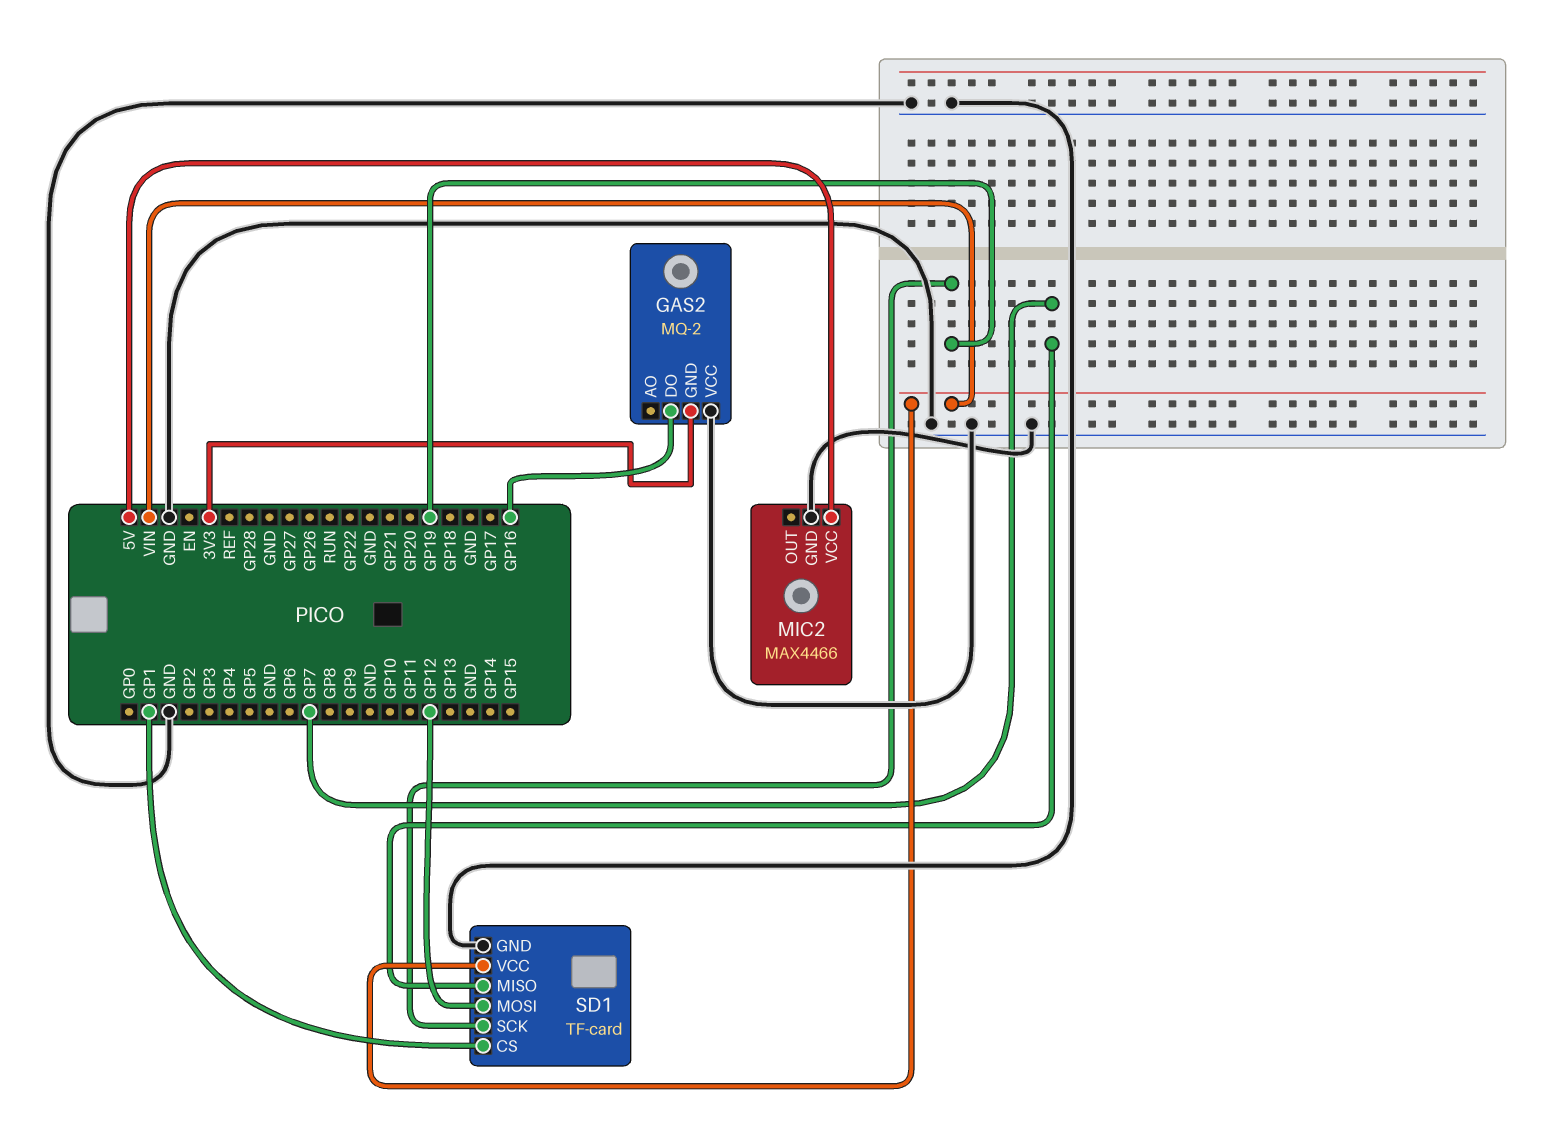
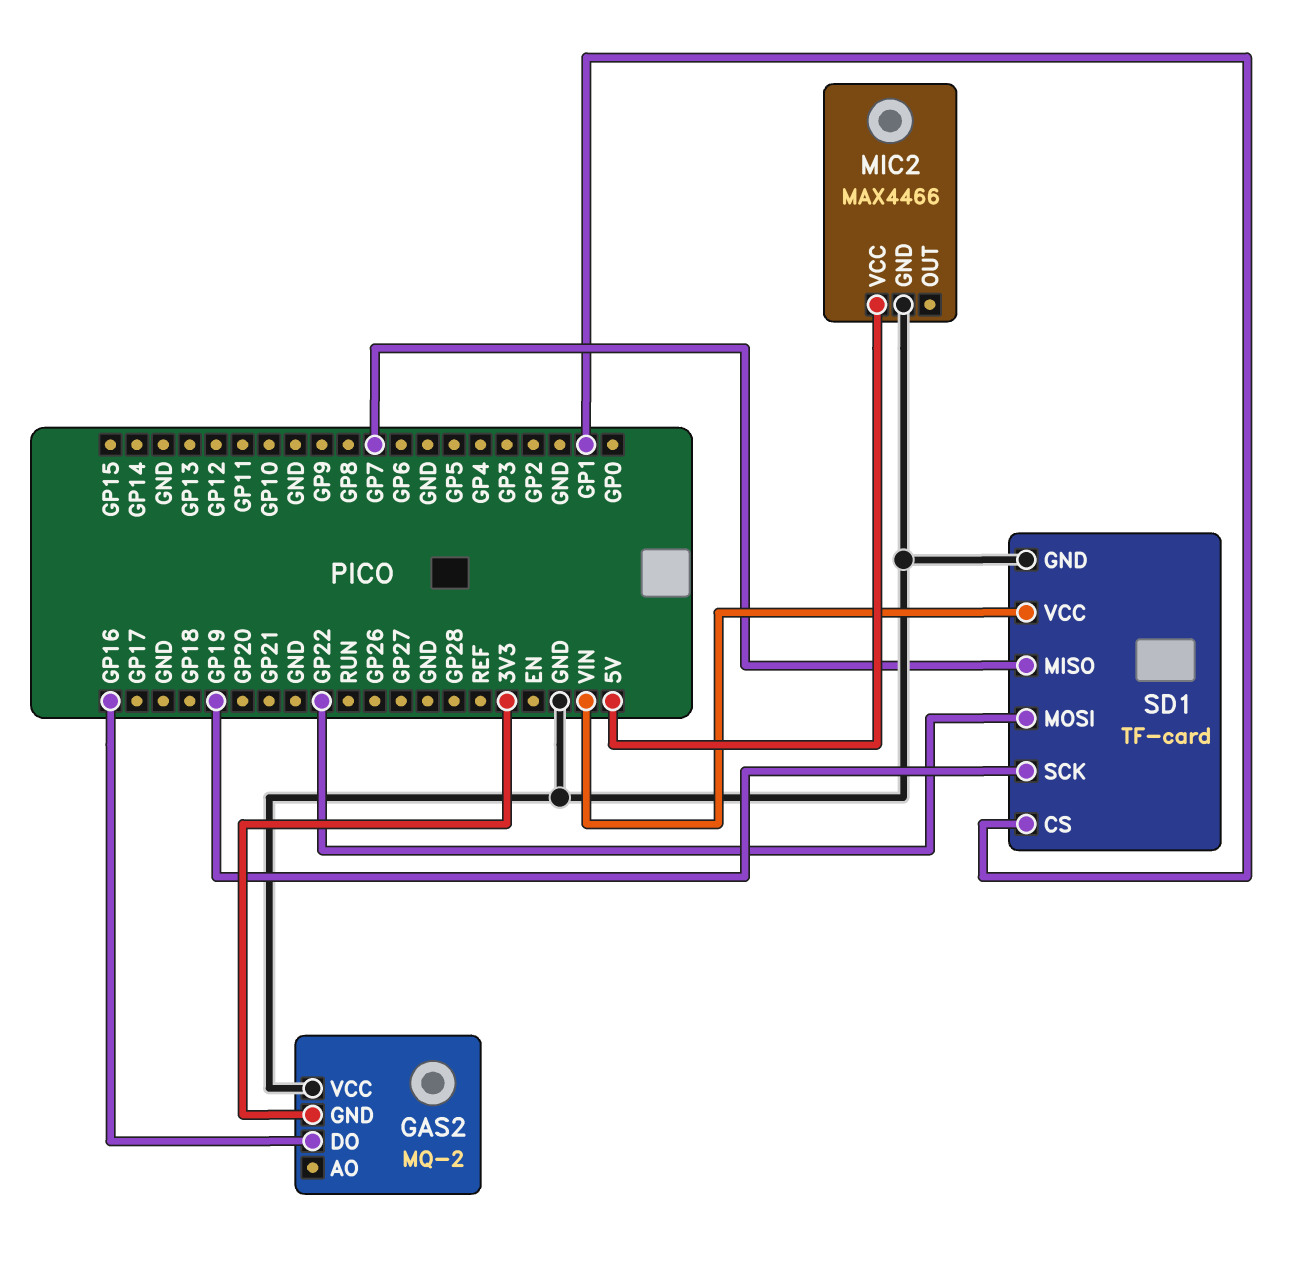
SD1 pin MOSI: GP12 -> GP22

